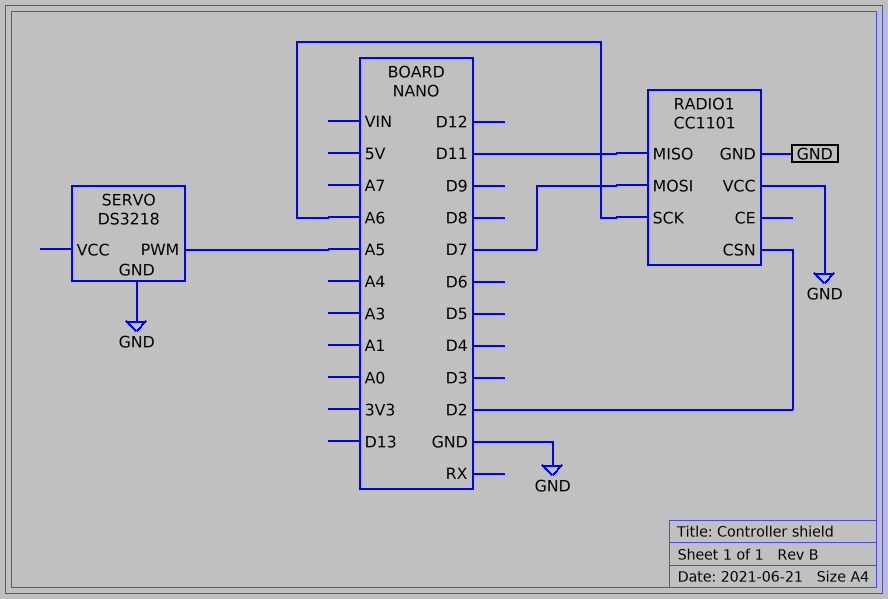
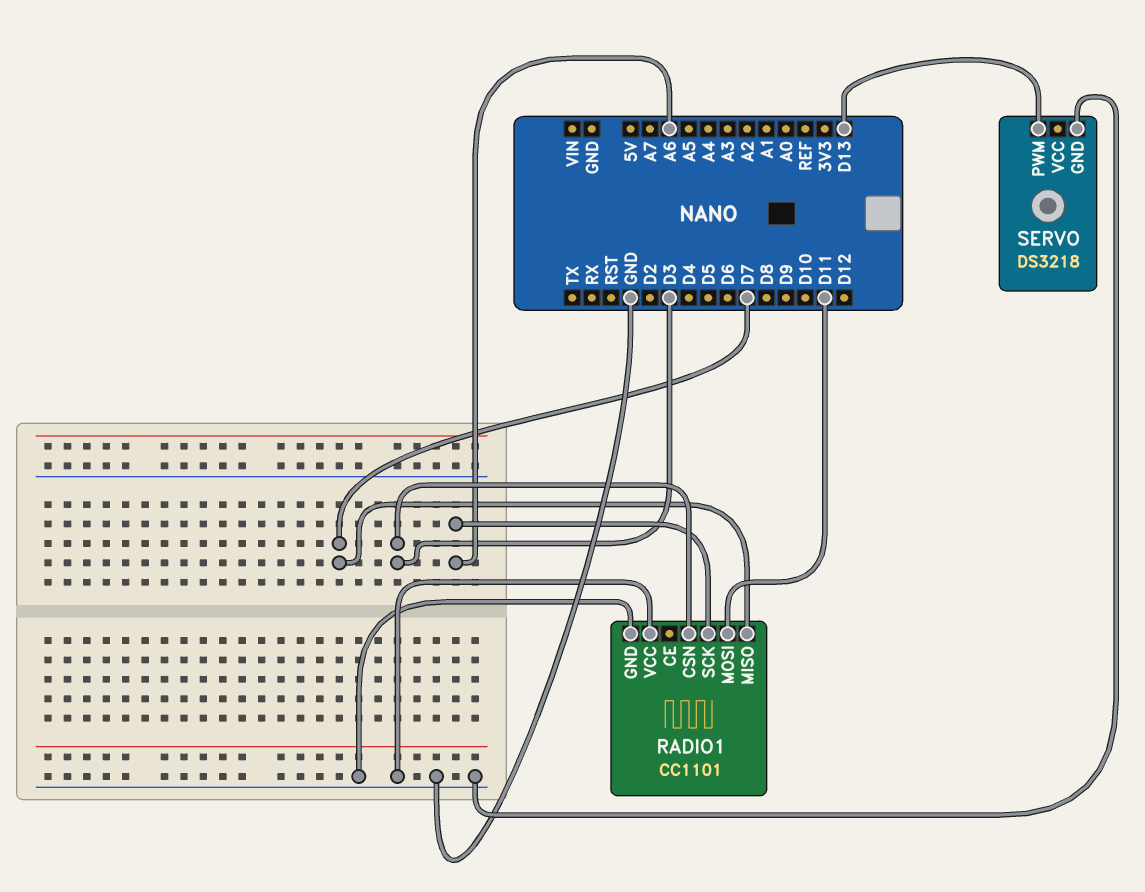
RADIO1 pin CSN: D2 -> D3
RADIO1 pin MISO: D11 -> D7
RADIO1 pin MOSI: D7 -> D11
SERVO pin PWM: A5 -> D13

